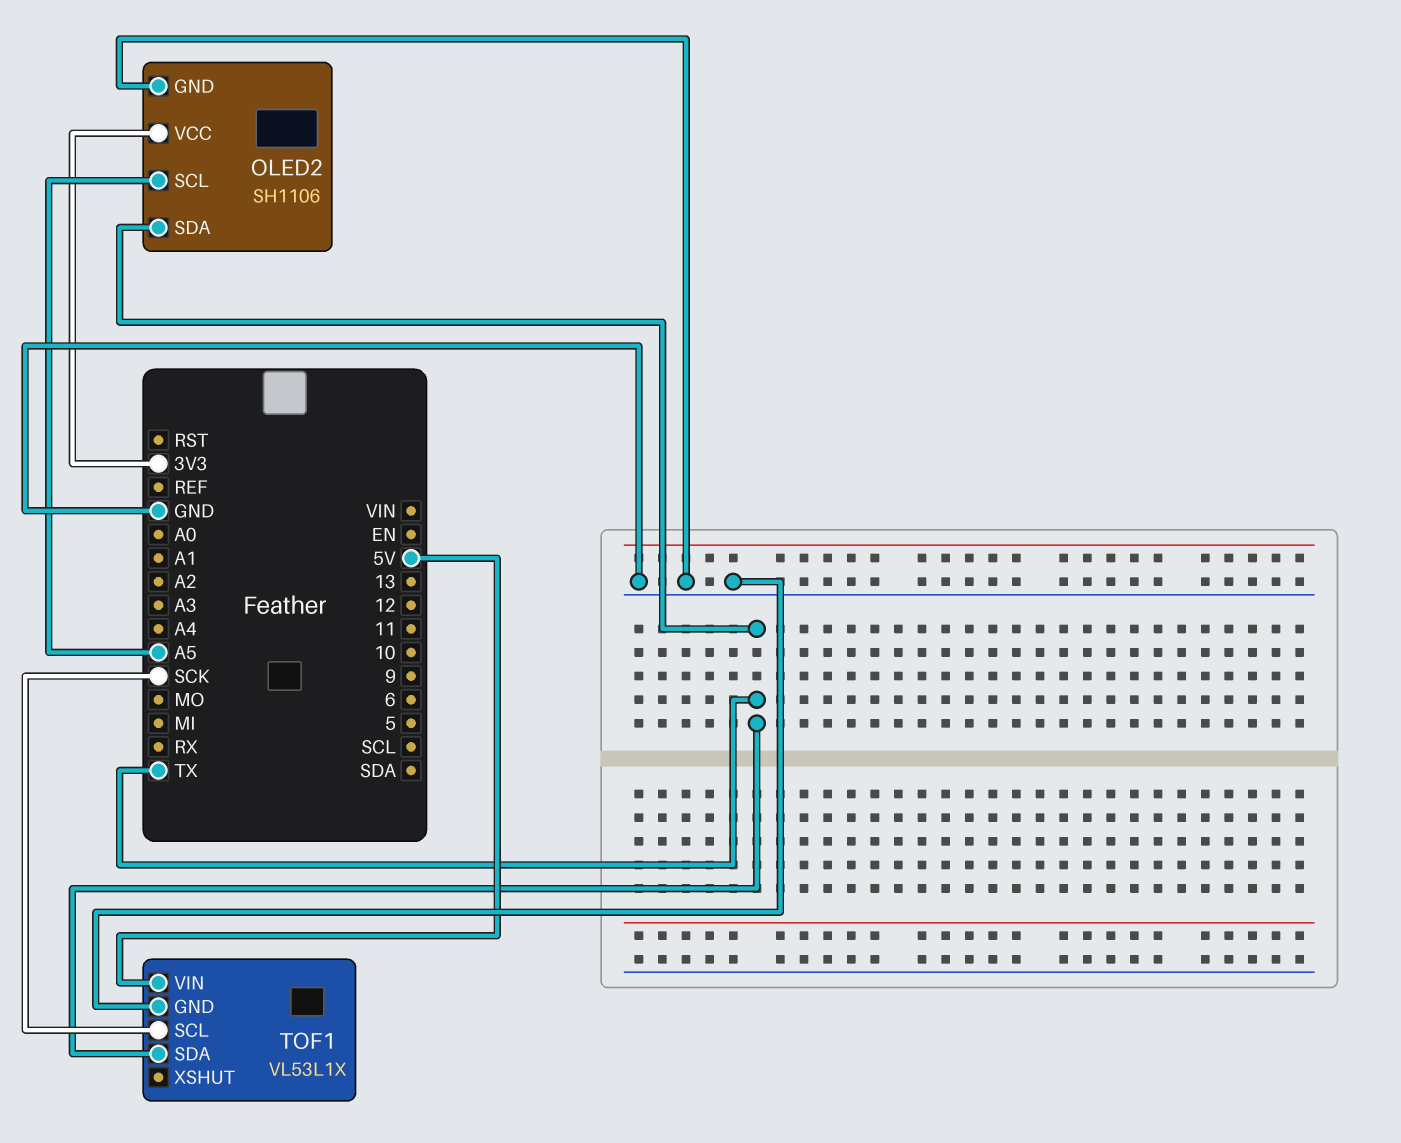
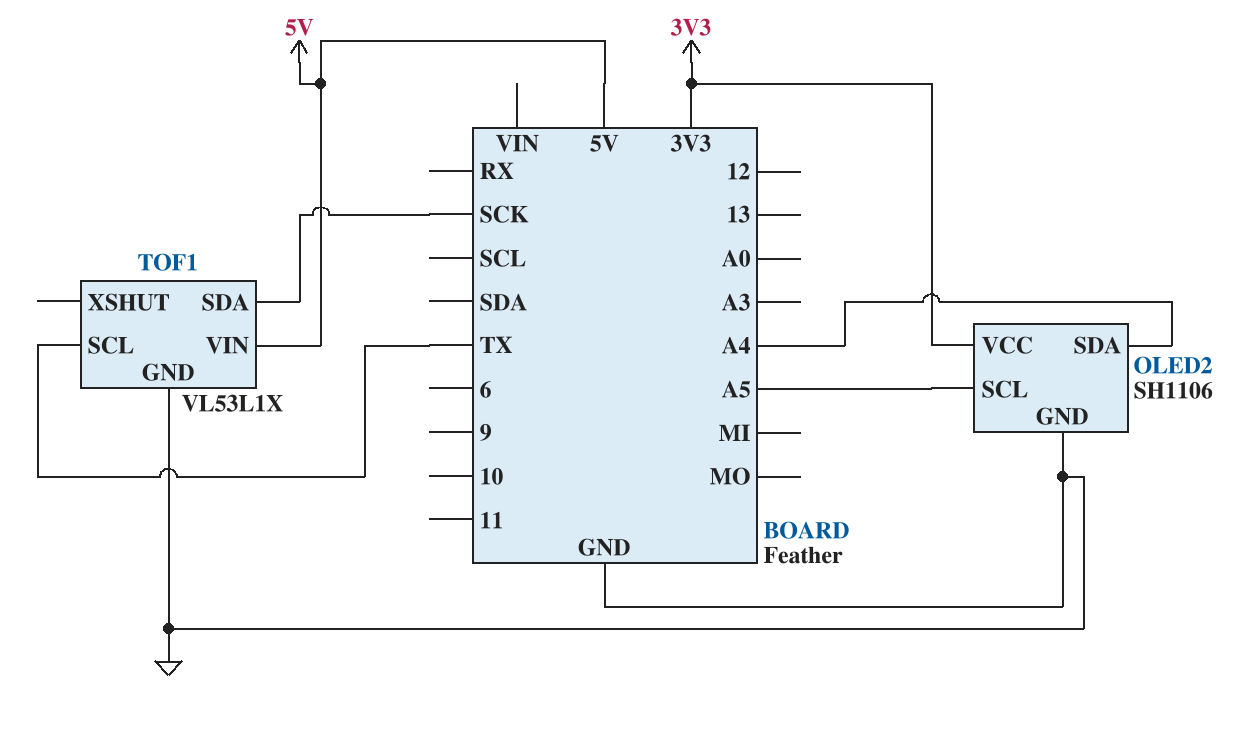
OLED2 pin SDA: TX -> A4
TOF1 pin SCL: SCK -> TX
TOF1 pin SDA: TX -> SCK

